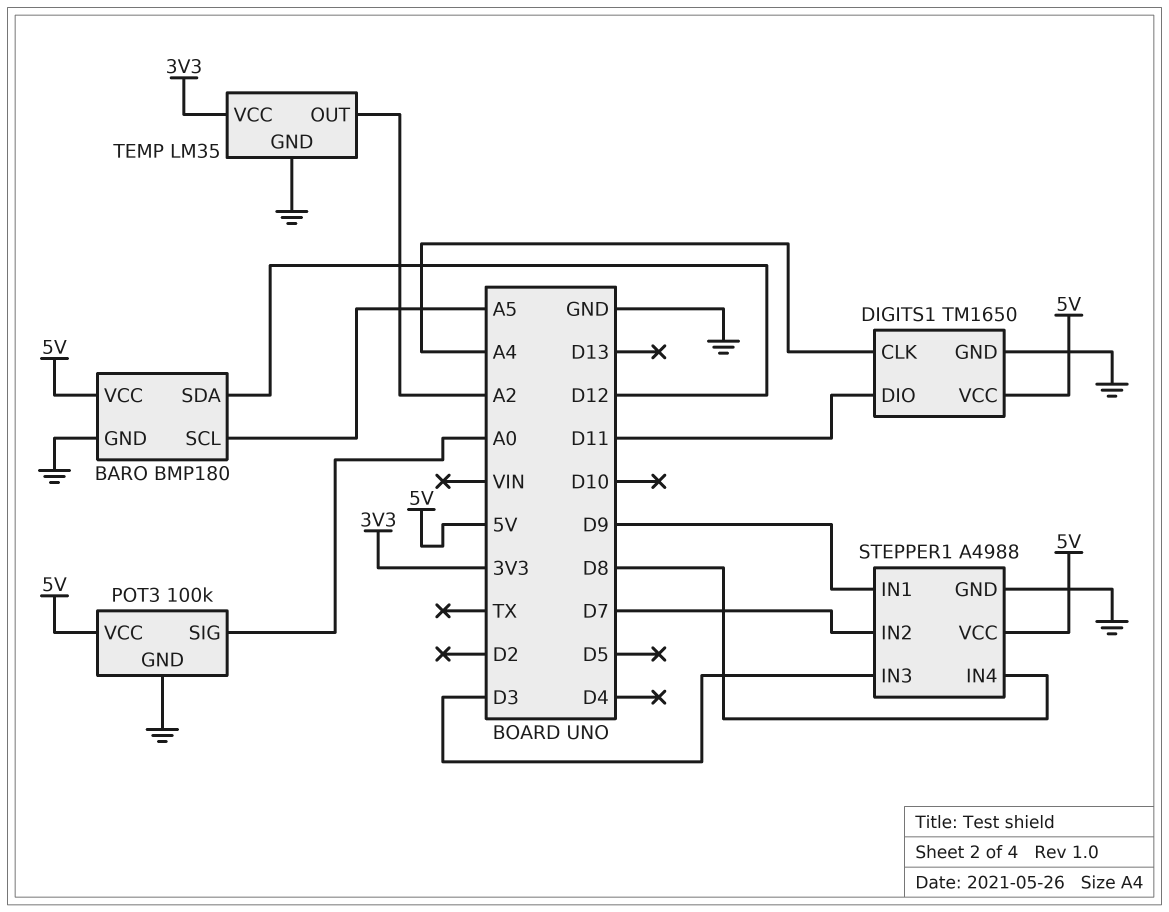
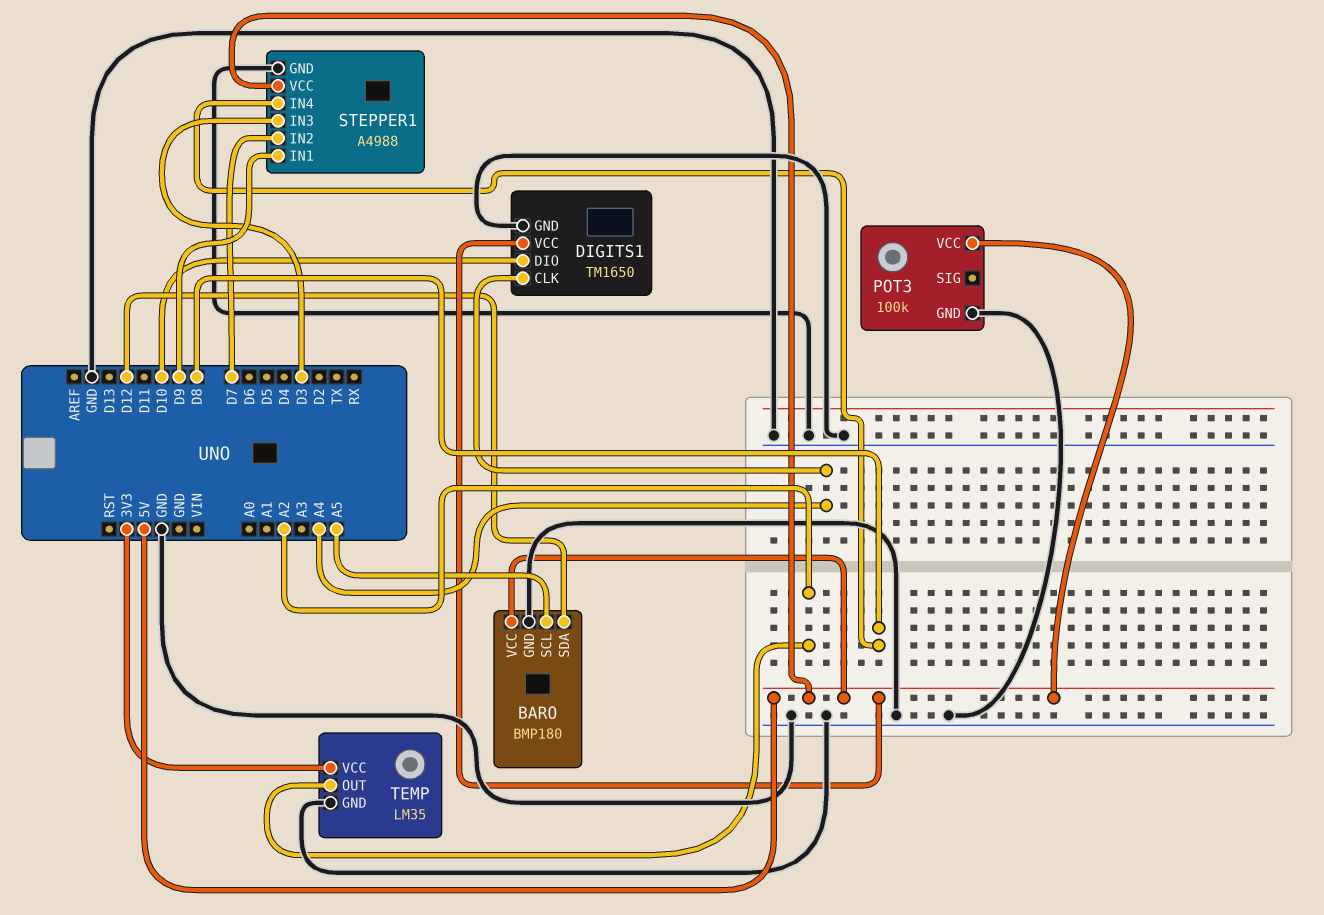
DIGITS1 pin DIO: D11 -> D10
POT3 pin SIG: A0 -> none

